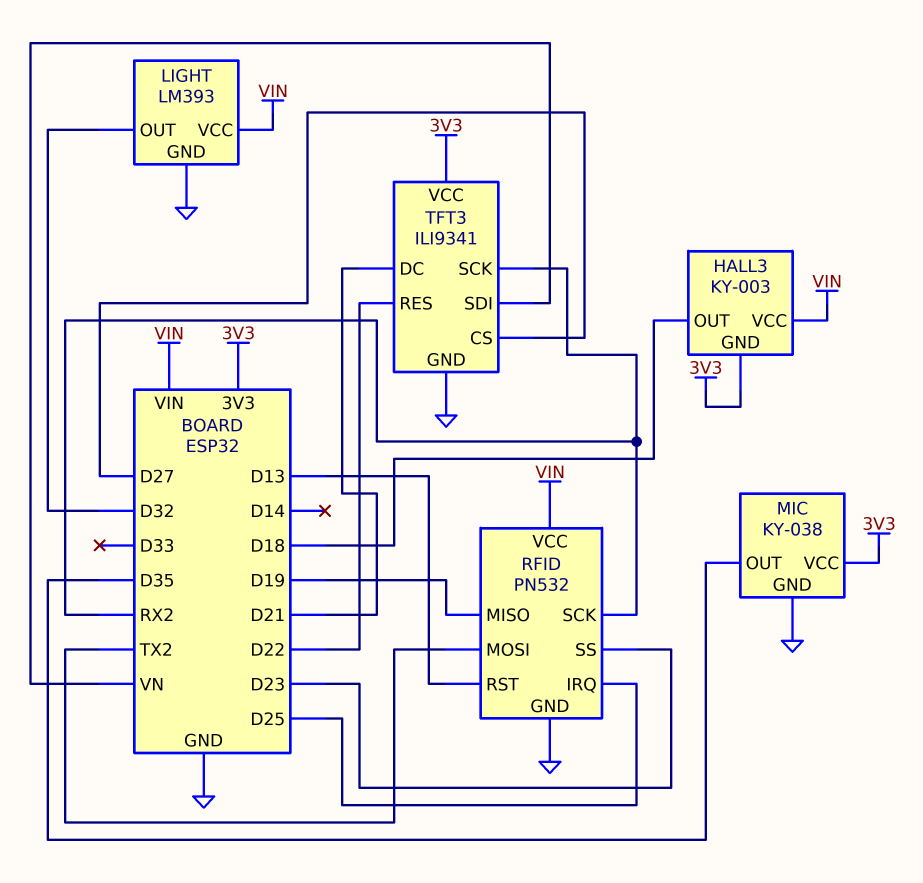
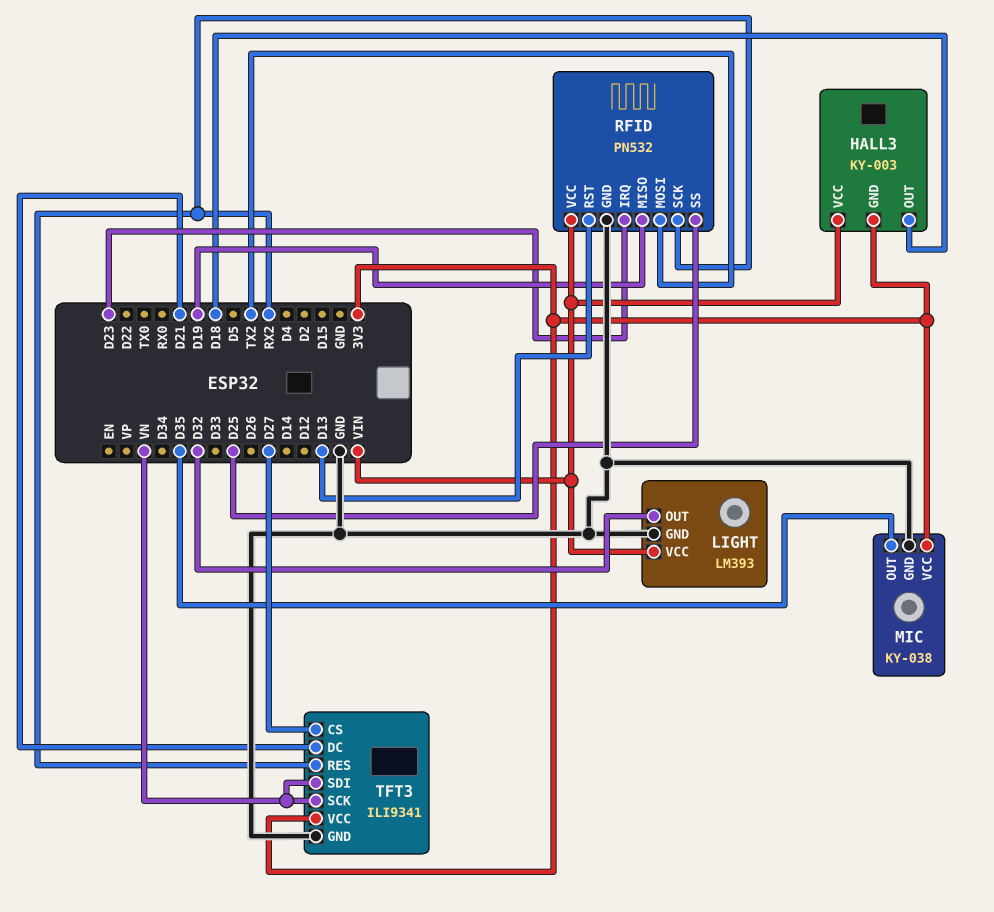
RFID pin IRQ: D25 -> D23
RFID pin SS: D23 -> D25
TFT3 pin RES: D22 -> RX2
TFT3 pin SCK: RX2 -> VN

